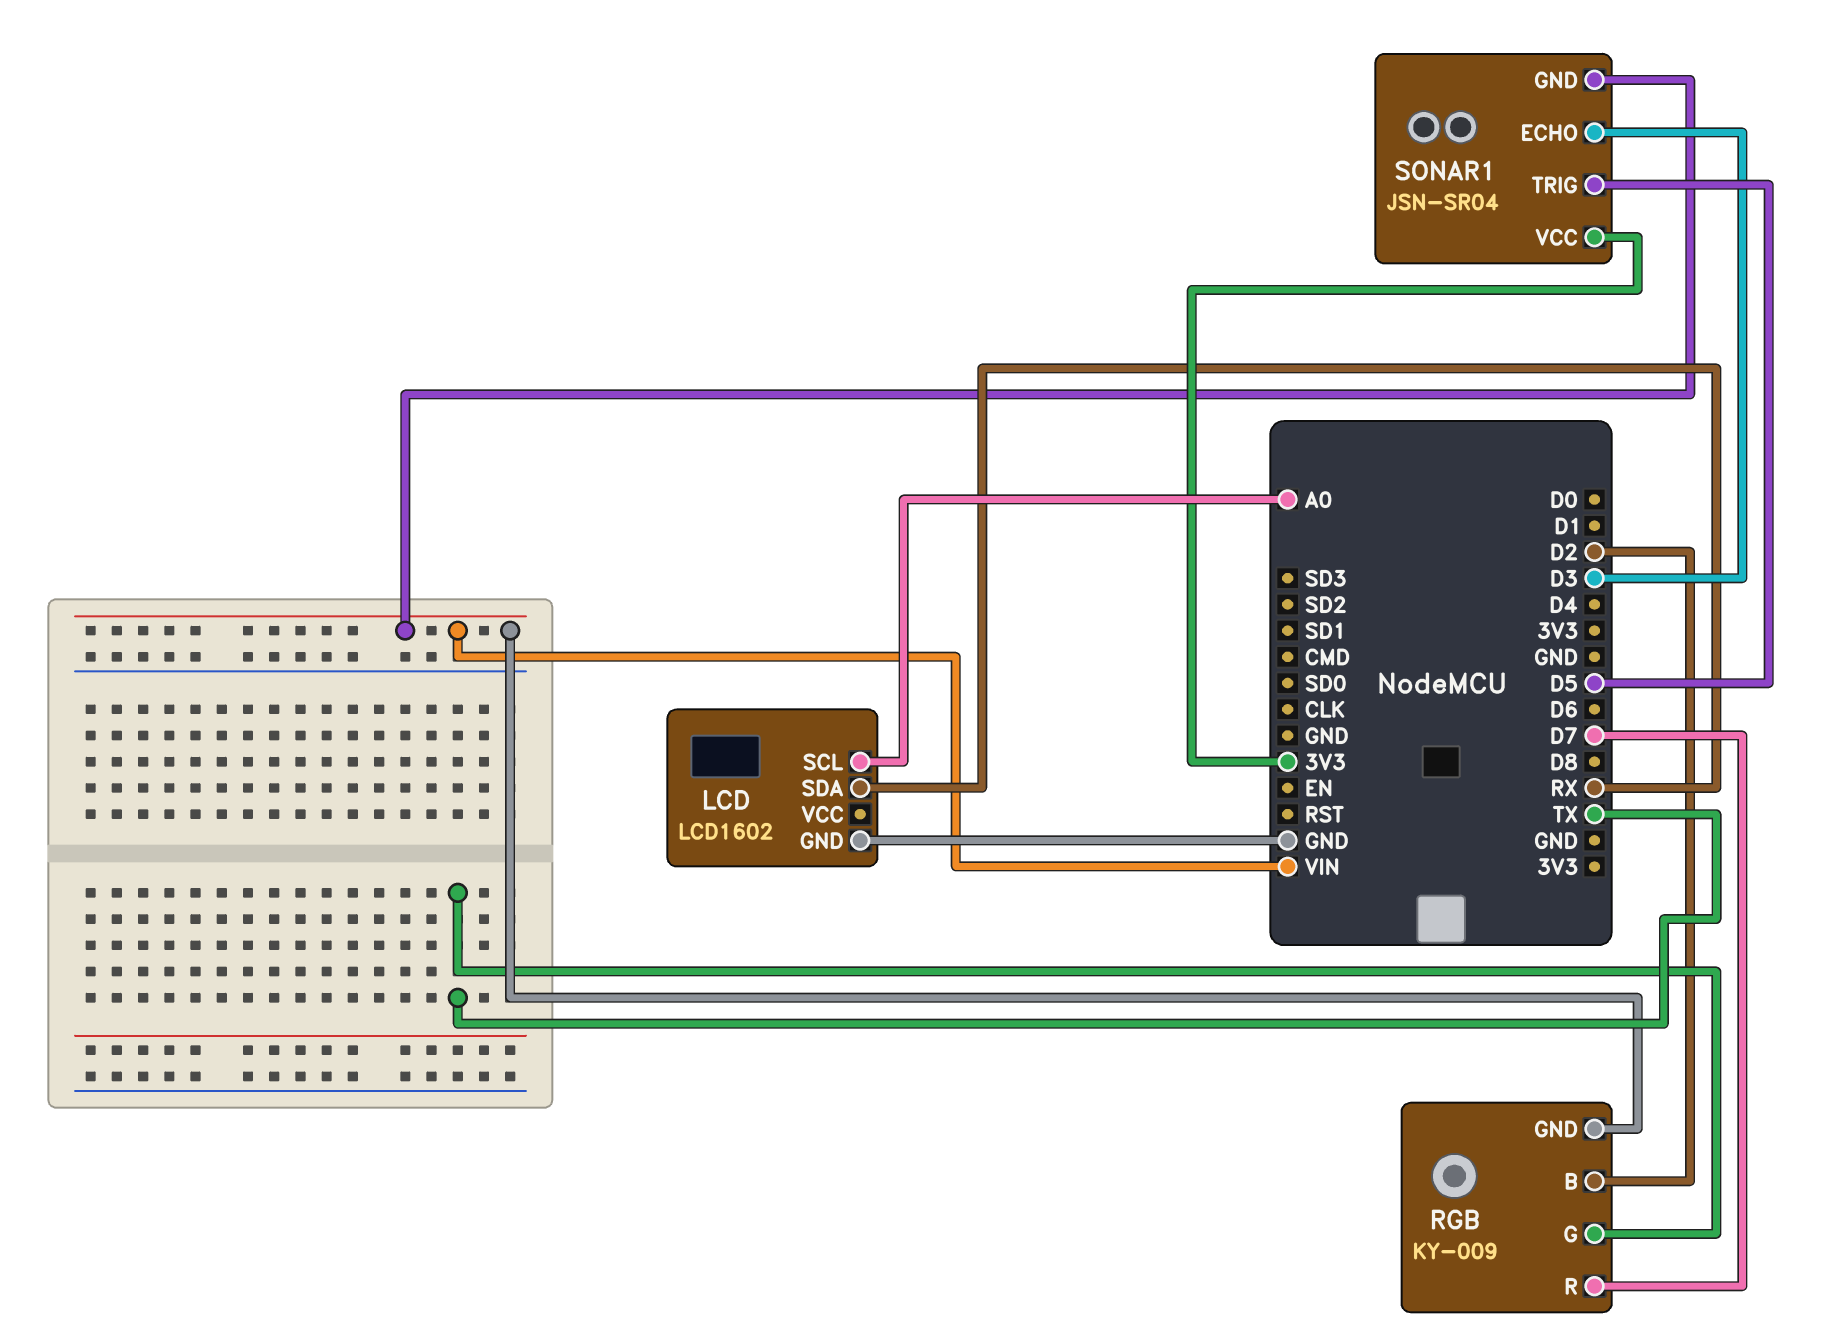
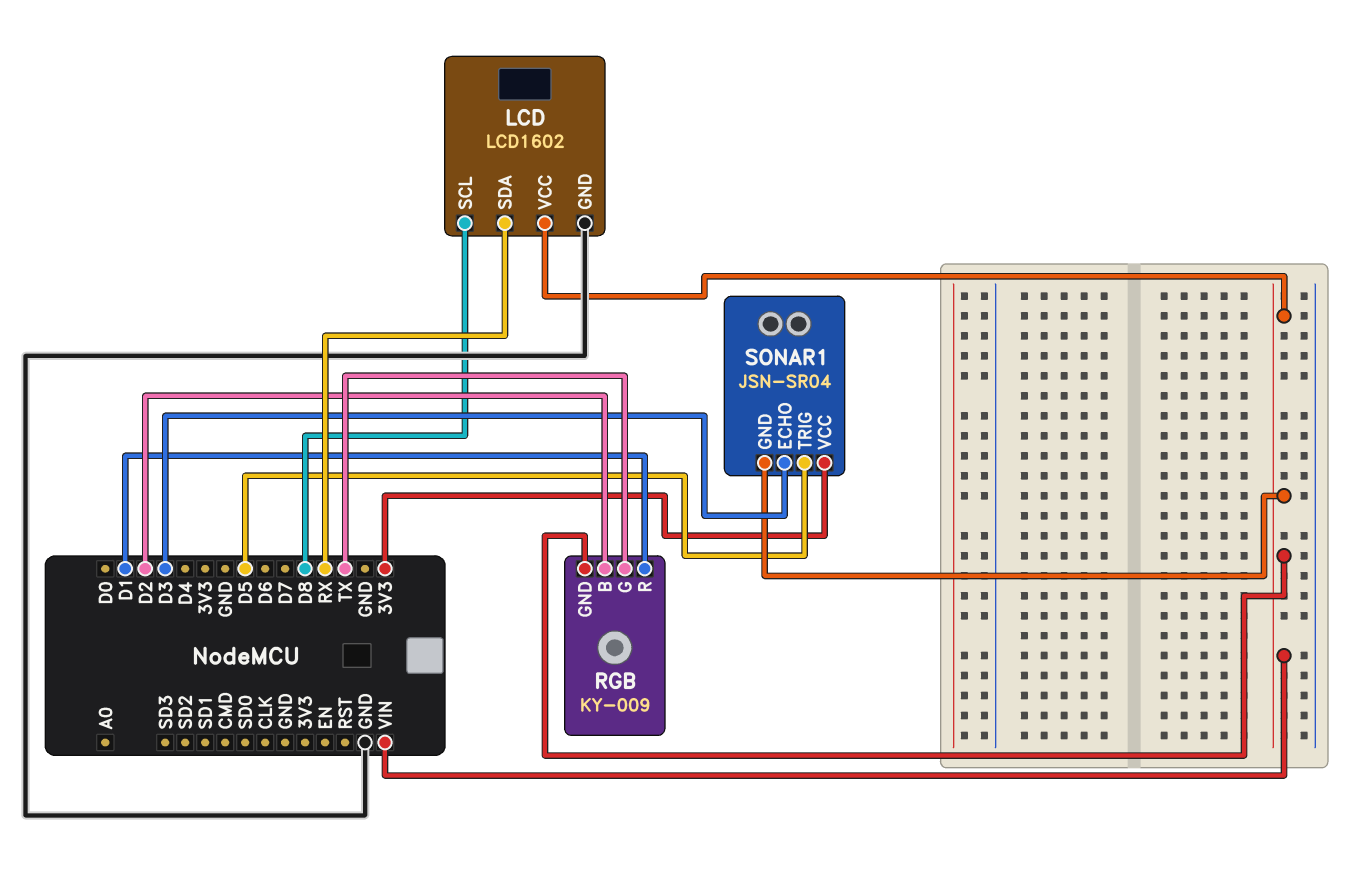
LCD pin SCL: A0 -> D8
LCD pin VCC: none -> VIN
RGB pin R: D7 -> D1

